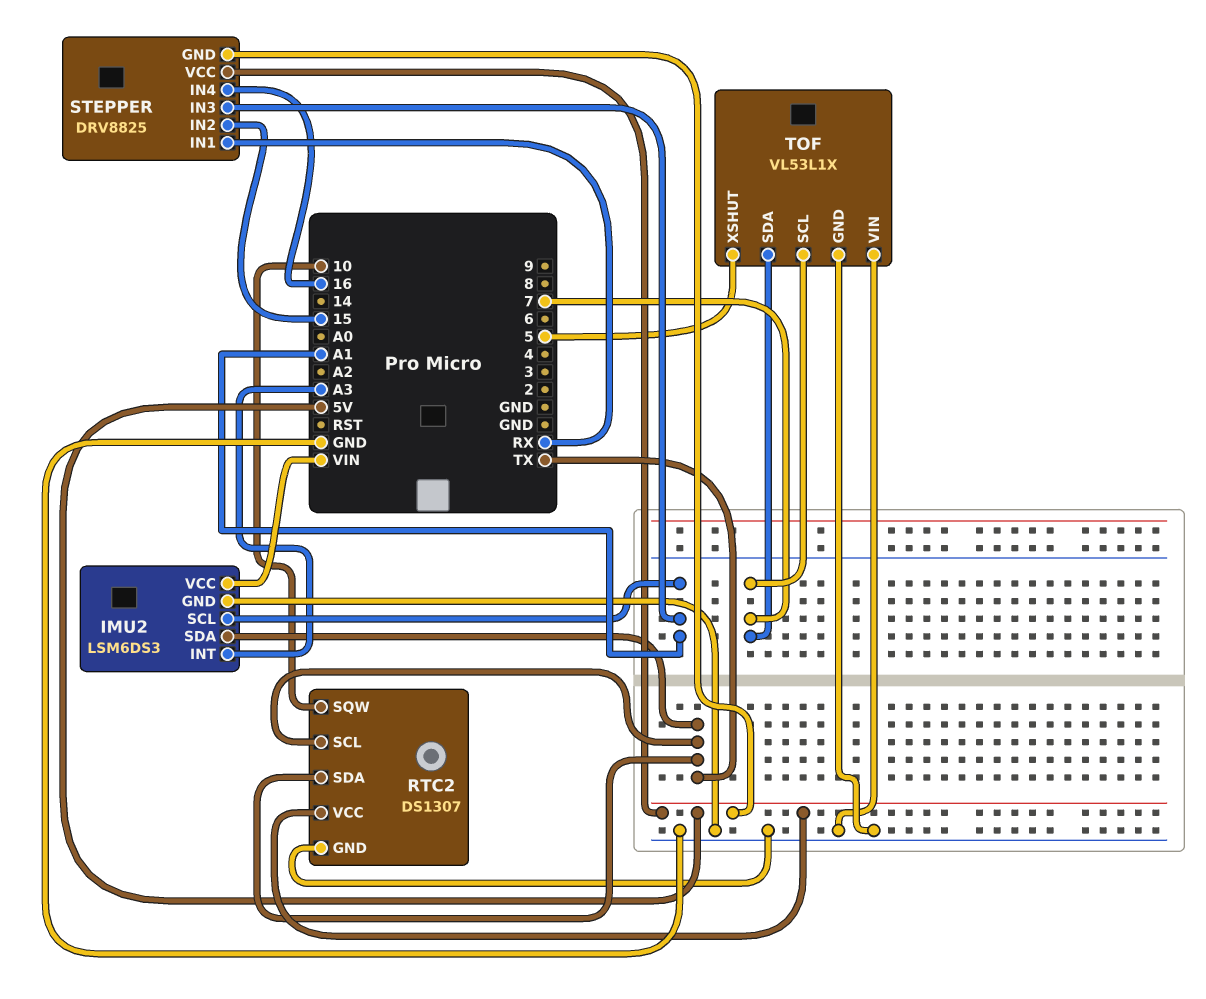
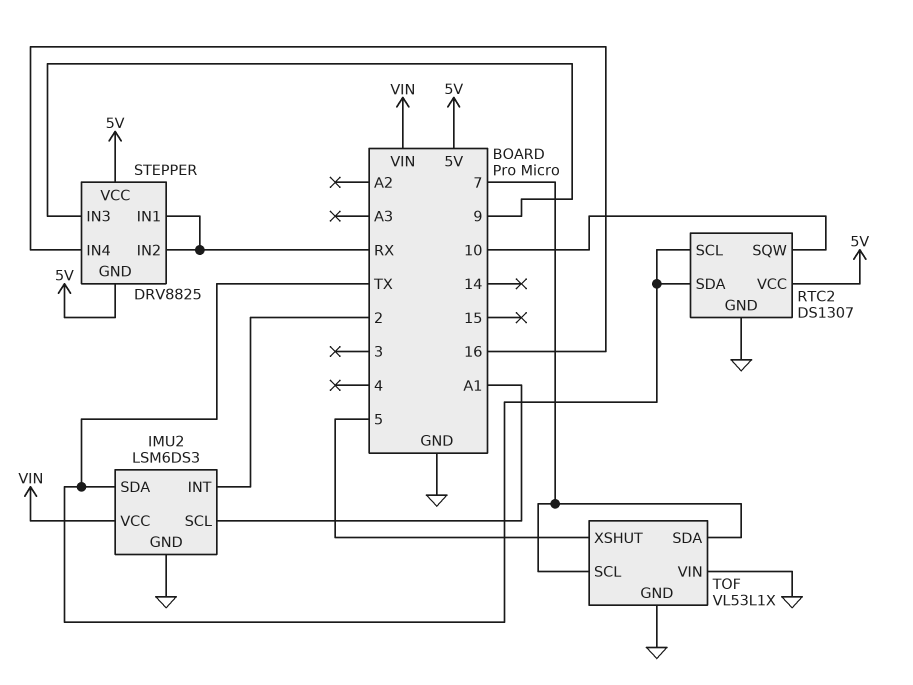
IMU2 pin INT: A3 -> 2
STEPPER pin IN2: 15 -> RX
STEPPER pin IN3: A1 -> 9

